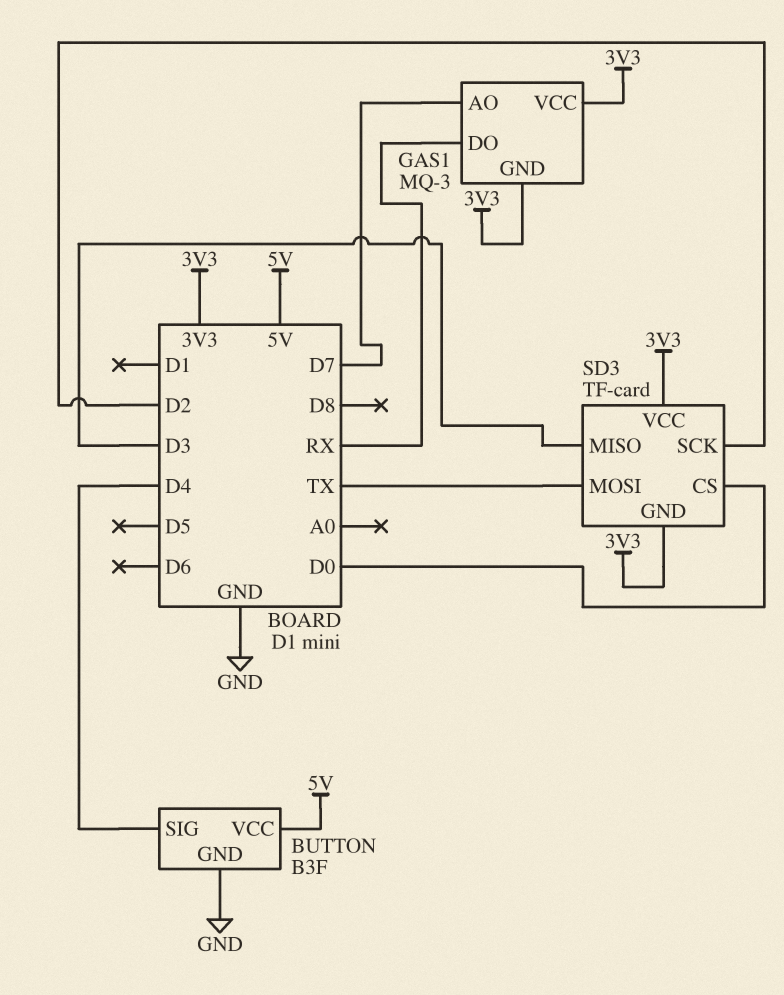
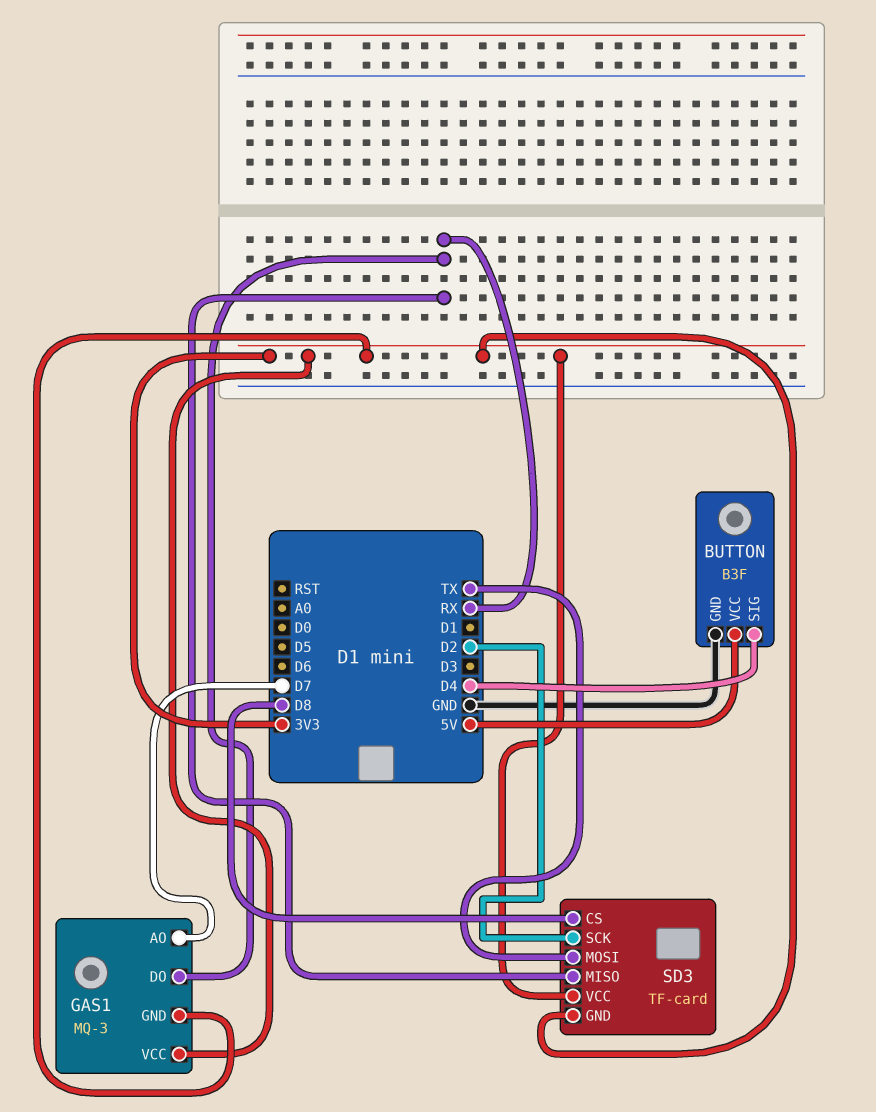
SD3 pin CS: D0 -> D8
SD3 pin MISO: D3 -> RX

